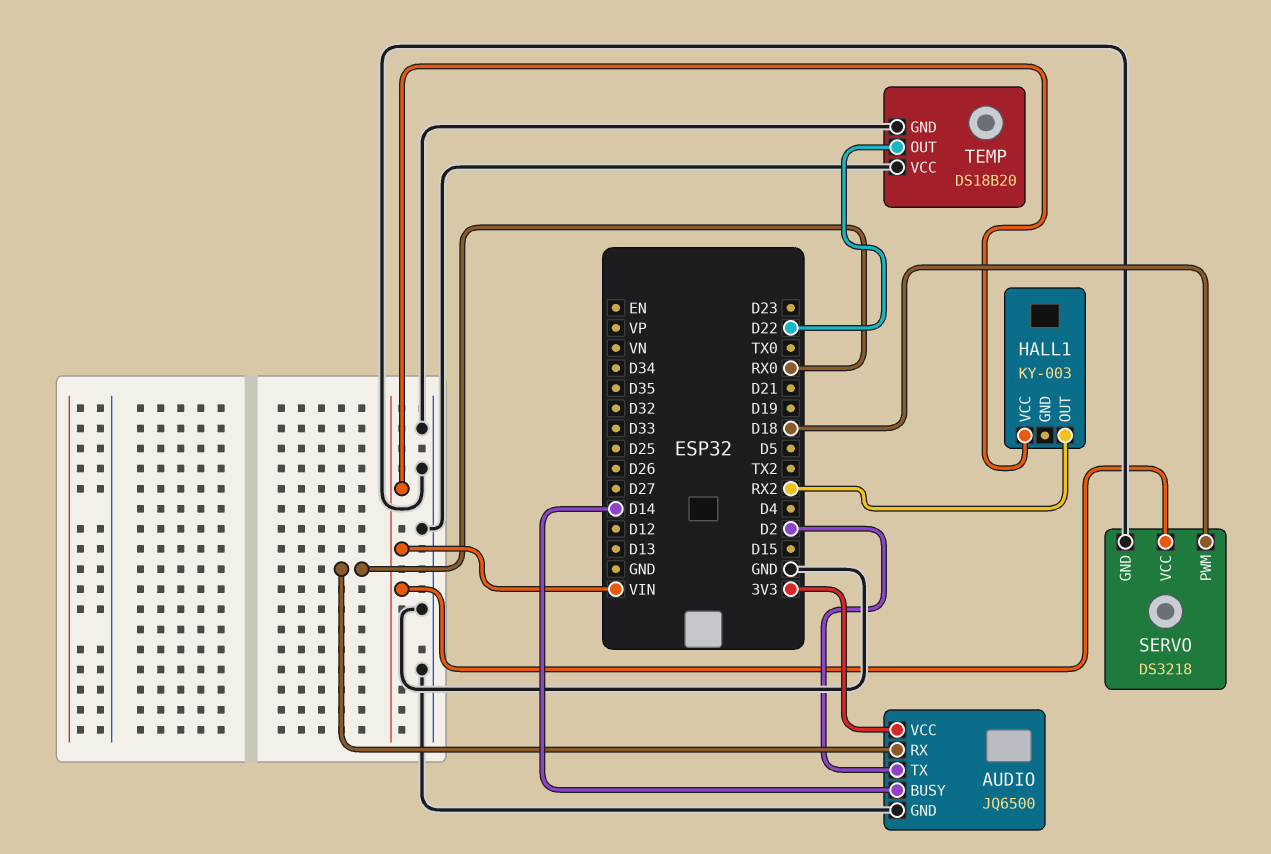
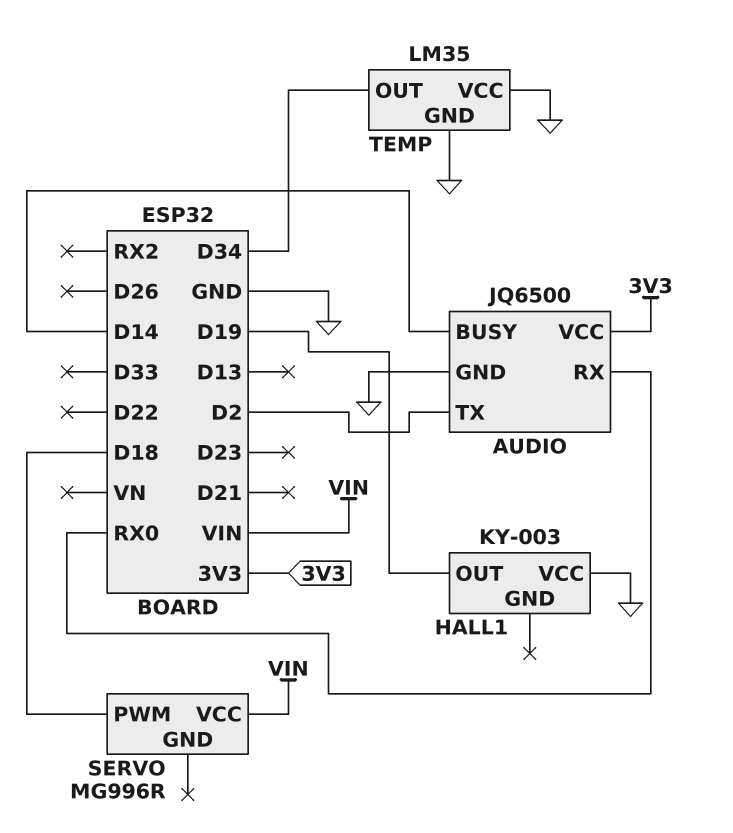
HALL1 pin OUT: RX2 -> D19
HALL1 pin VCC: VIN -> GND
SERVO: DS3218 -> MG996R
SERVO pin GND: GND -> none
TEMP: DS18B20 -> LM35
TEMP pin OUT: D22 -> D34

